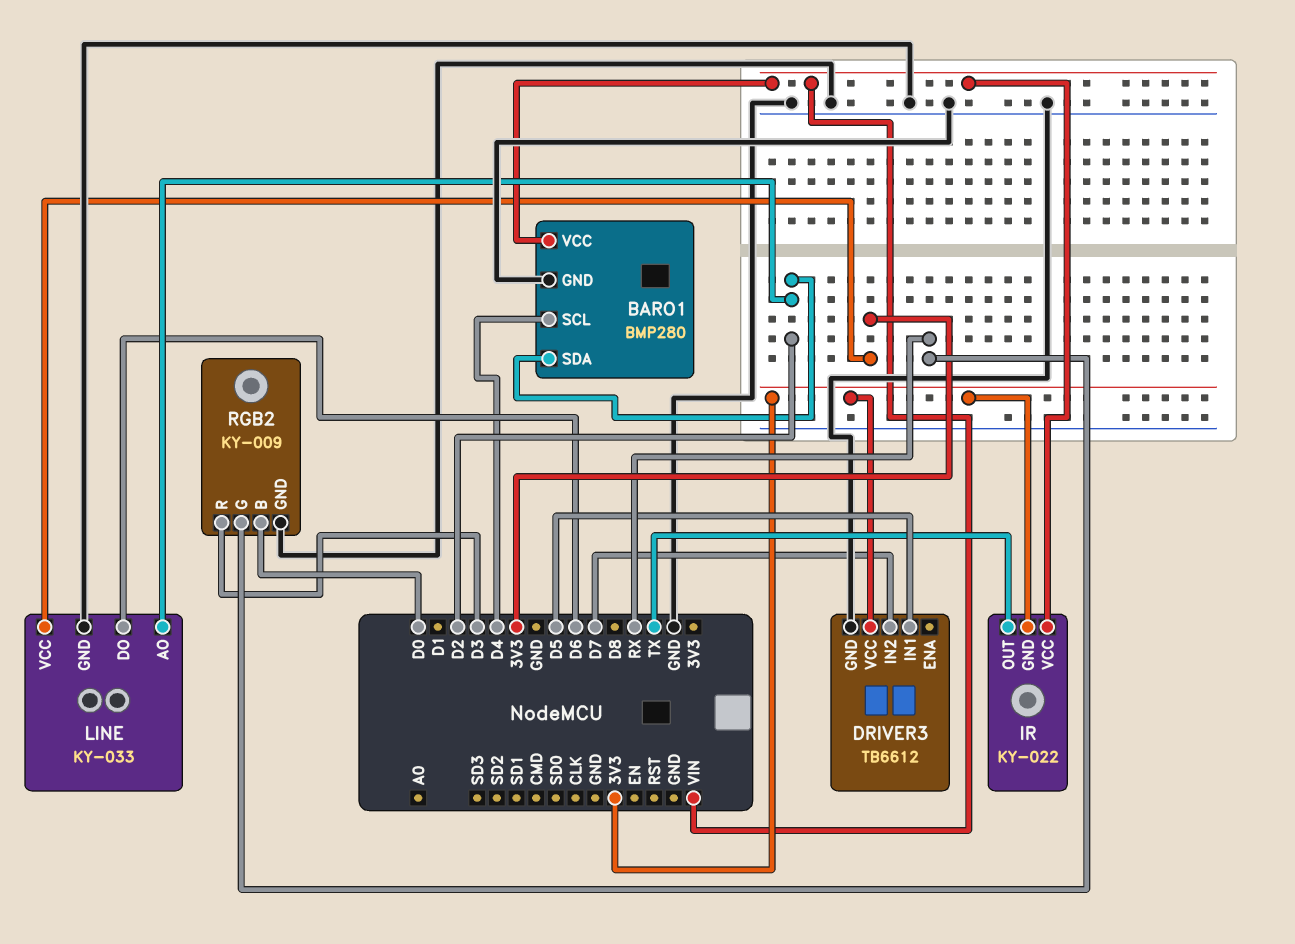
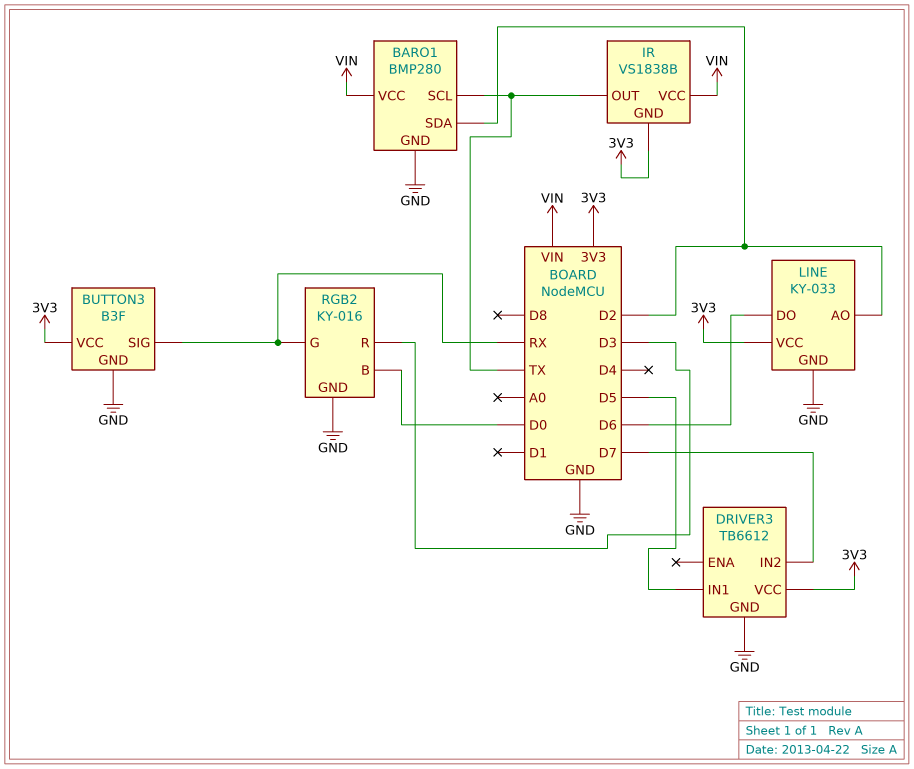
BARO1 pin SCL: D4 -> TX
BUTTON3: none -> B3F
BUTTON3 pin GND: none -> GND
BUTTON3 pin SIG: none -> RX
BUTTON3 pin VCC: none -> 3V3
IR: KY-022 -> VS1838B
RGB2: KY-009 -> KY-016

